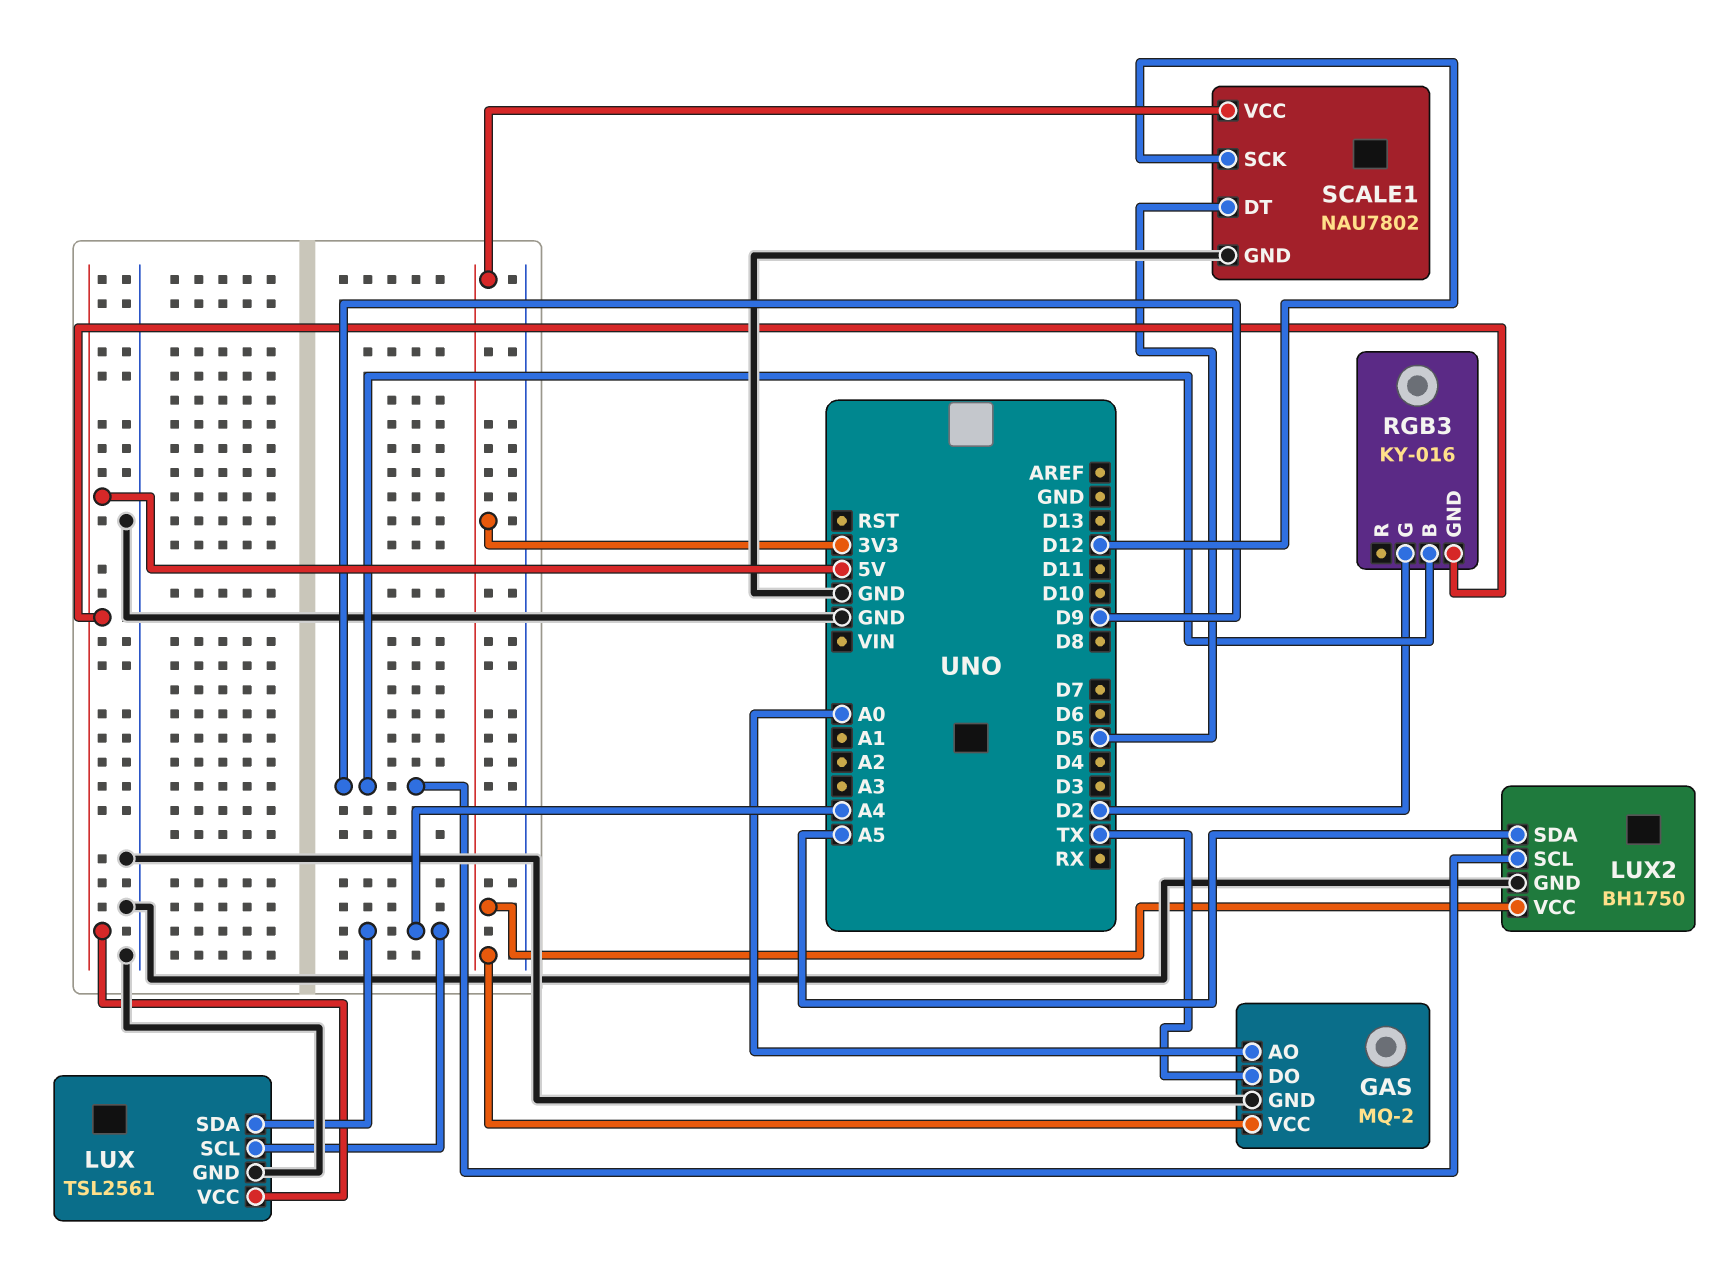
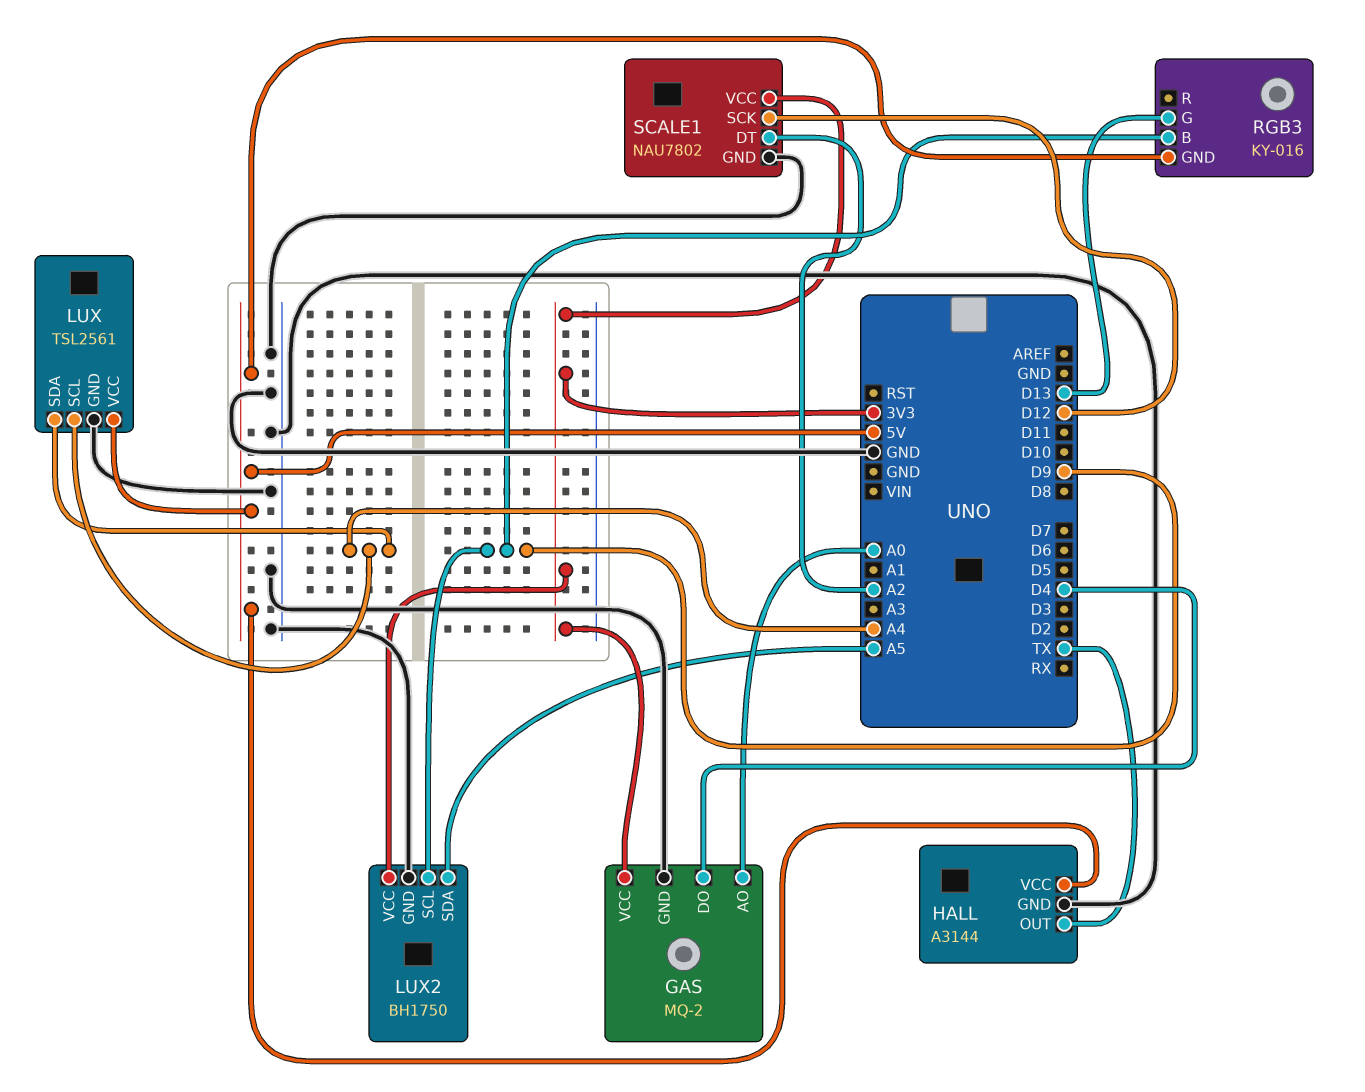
GAS pin DO: TX -> D4
HALL: none -> A3144
HALL pin GND: none -> GND
HALL pin OUT: none -> TX
HALL pin VCC: none -> 5V
RGB3 pin G: D2 -> D13
SCALE1 pin DT: D5 -> A2

